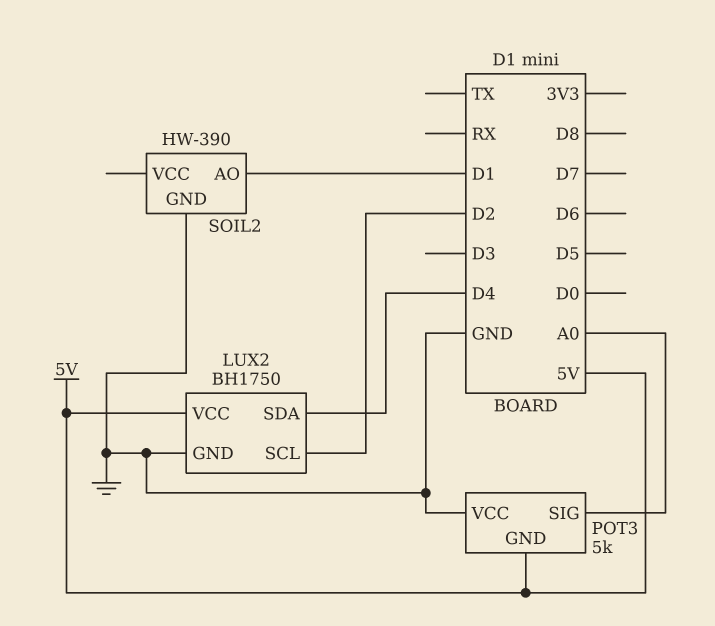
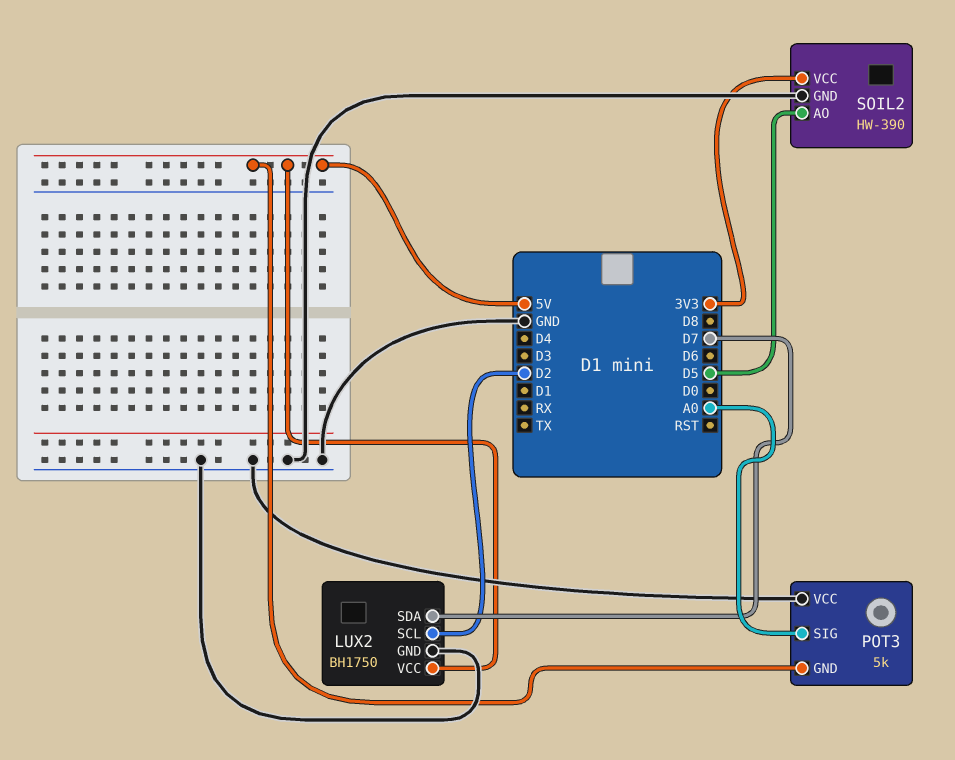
LUX2 pin SDA: D4 -> D7
SOIL2 pin AO: D1 -> D5
SOIL2 pin VCC: none -> 3V3

